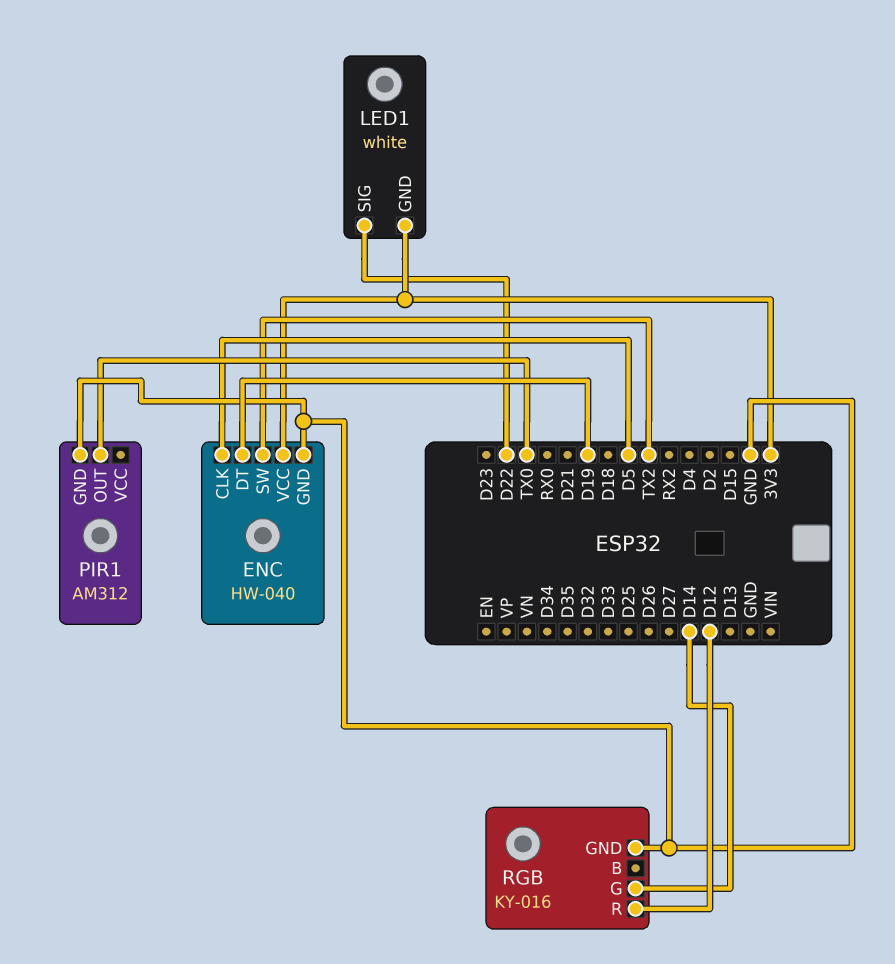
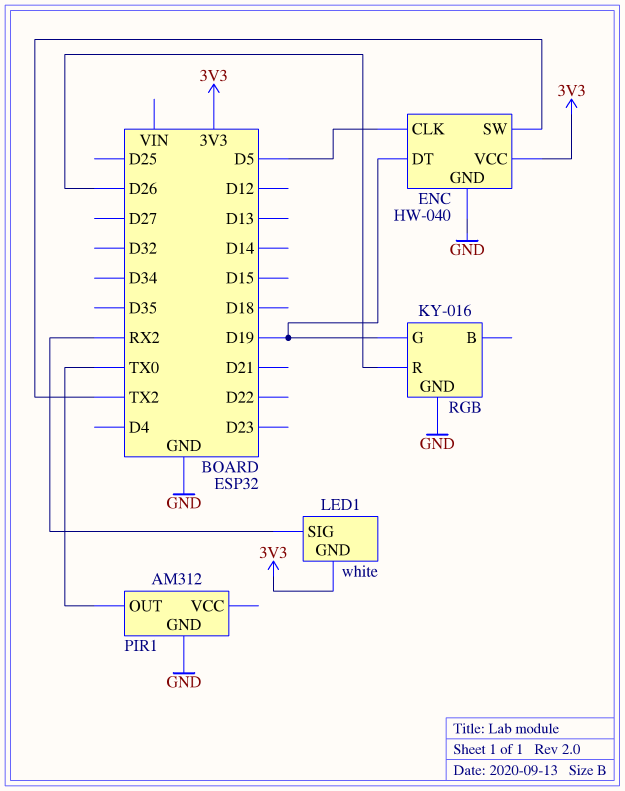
LED1 pin SIG: D22 -> RX2
RGB pin G: D14 -> D19
RGB pin R: D12 -> D26

